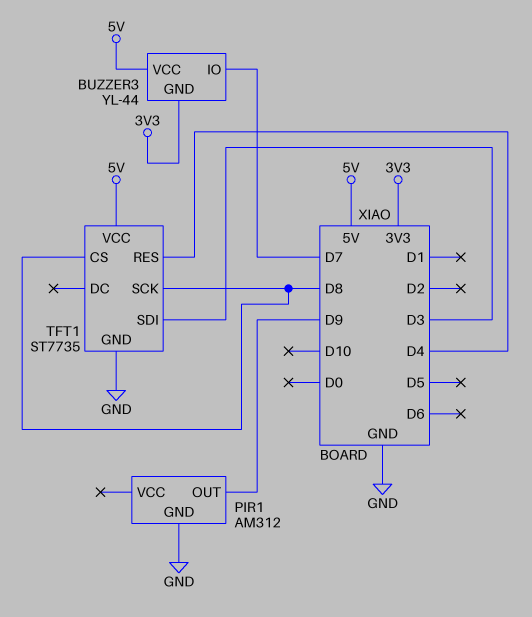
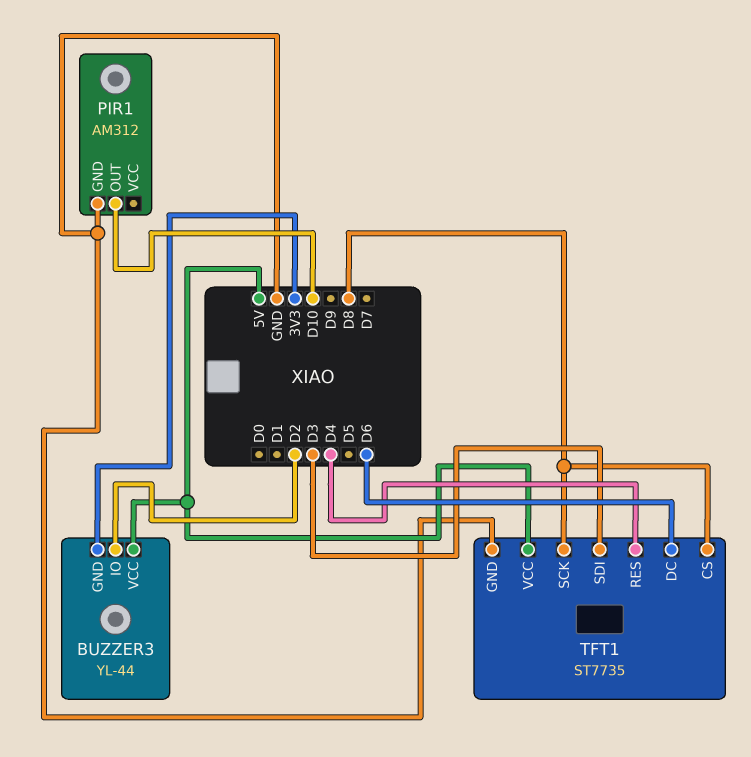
BUZZER3 pin IO: D7 -> D2
PIR1 pin OUT: D9 -> D10
TFT1 pin DC: none -> D6

